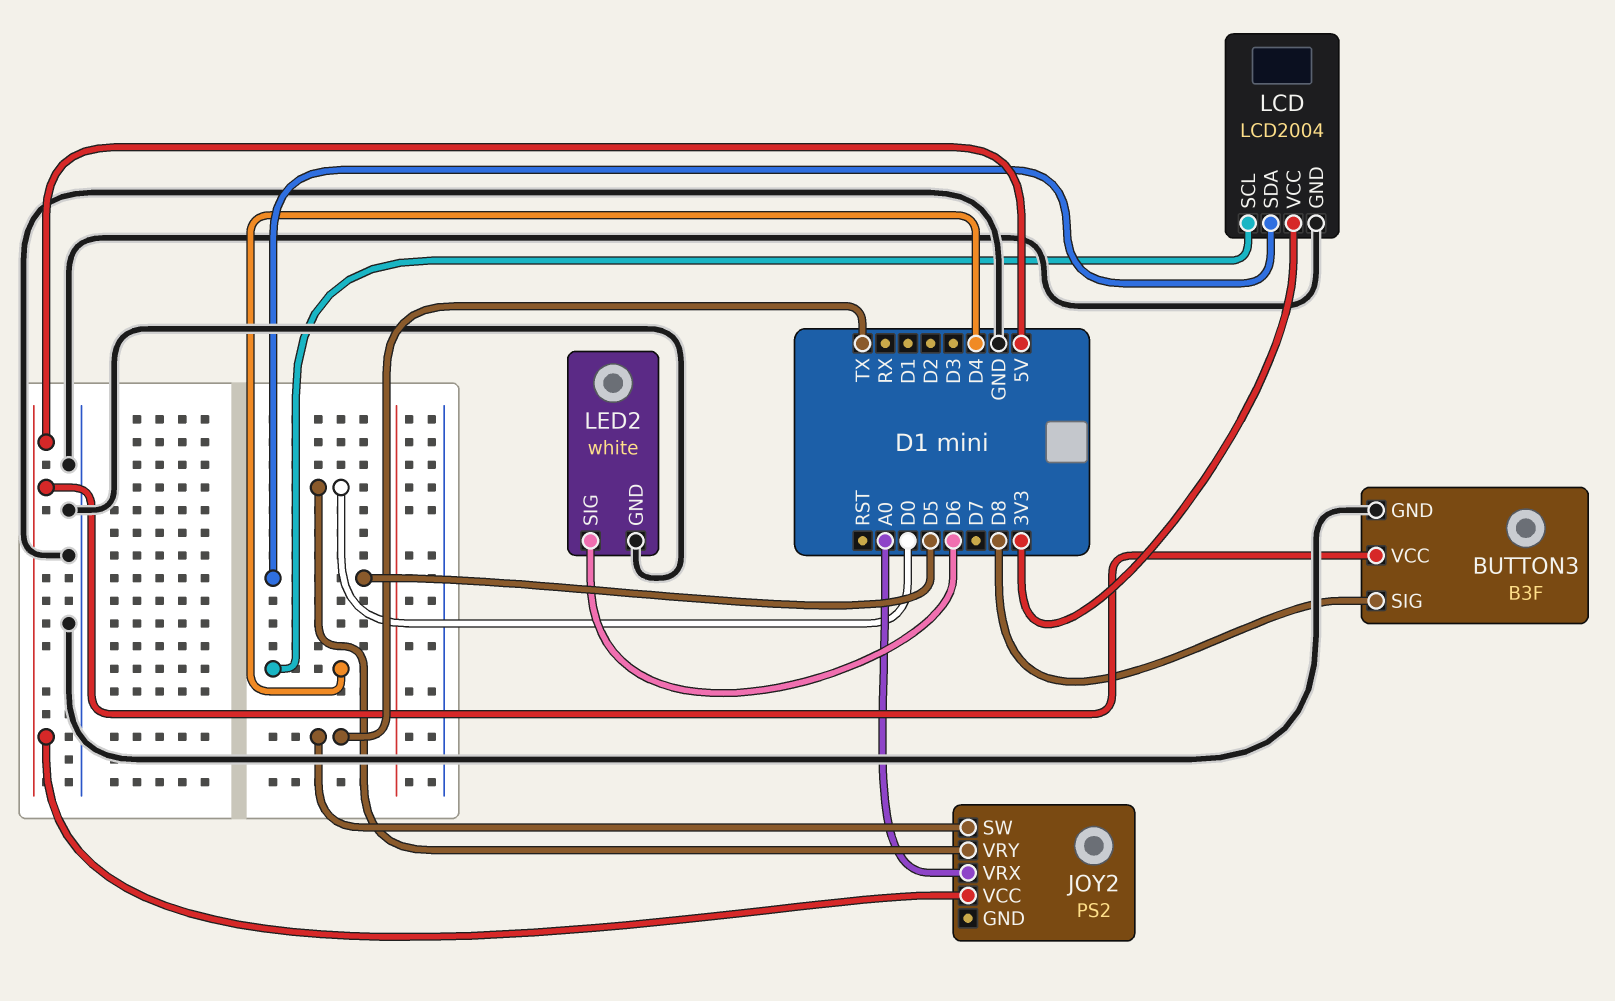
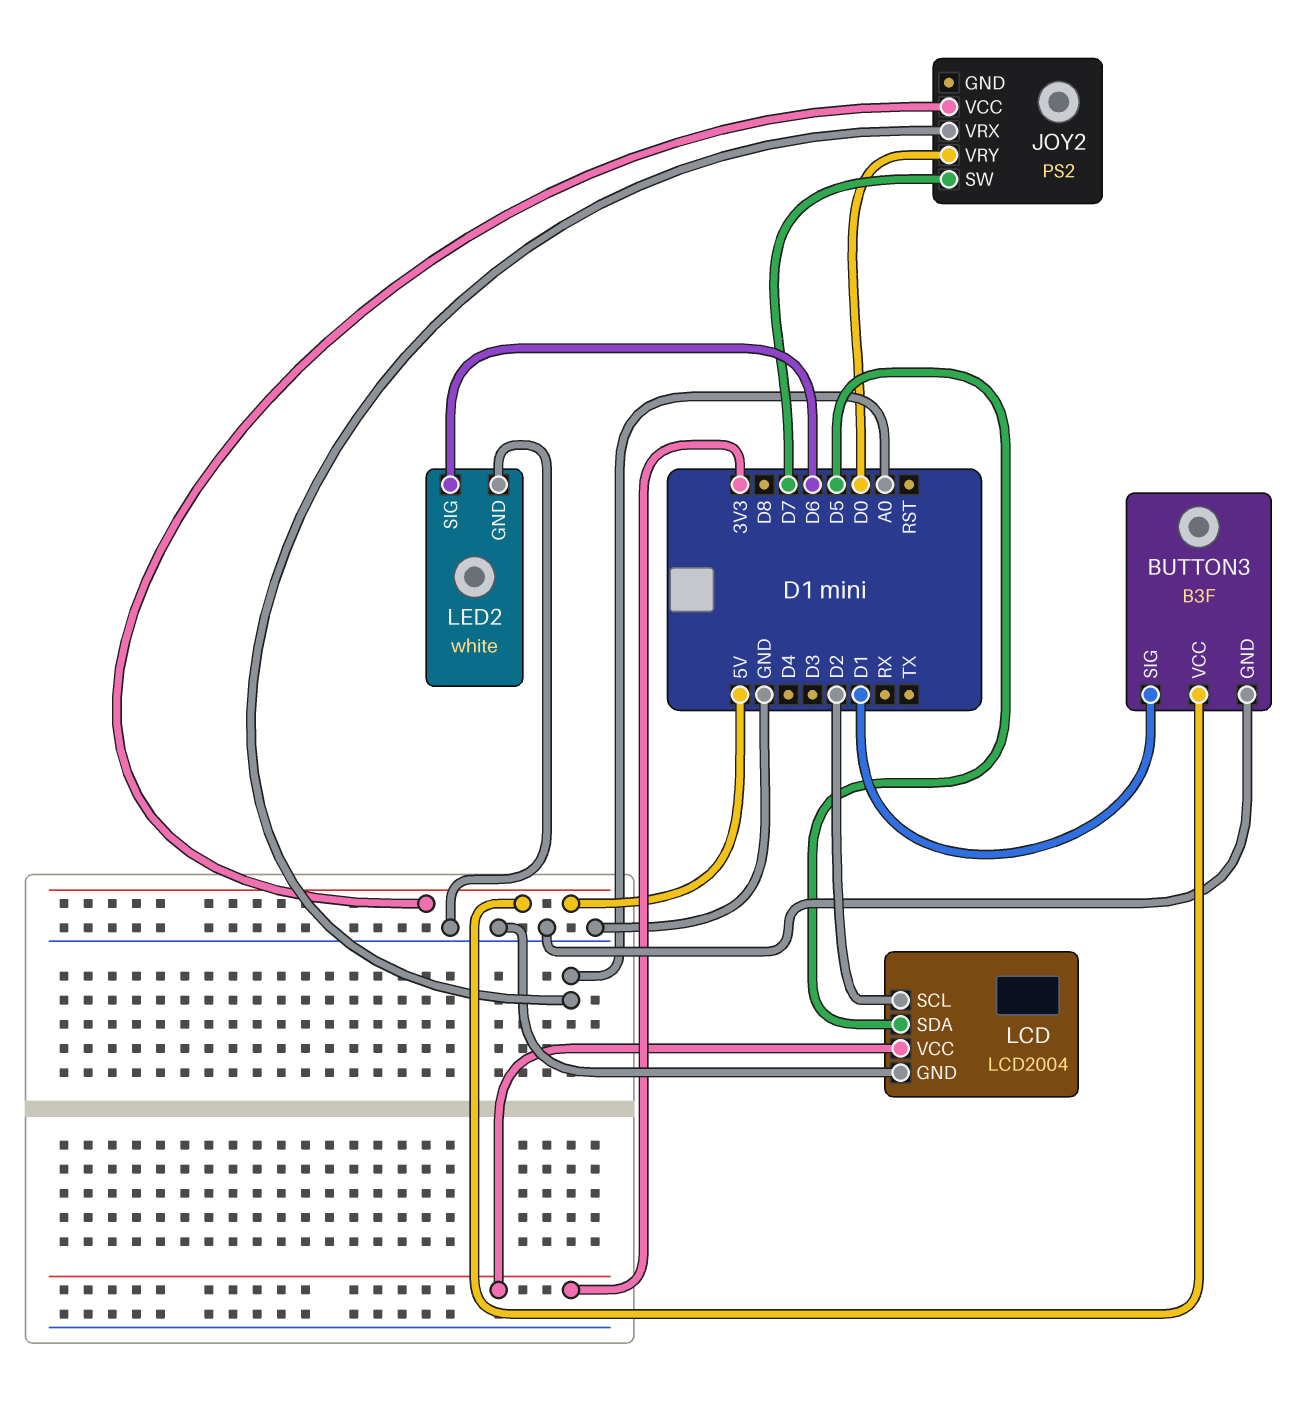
BUTTON3 pin SIG: D8 -> D1
JOY2 pin SW: TX -> D7
LCD pin SCL: D4 -> D2

